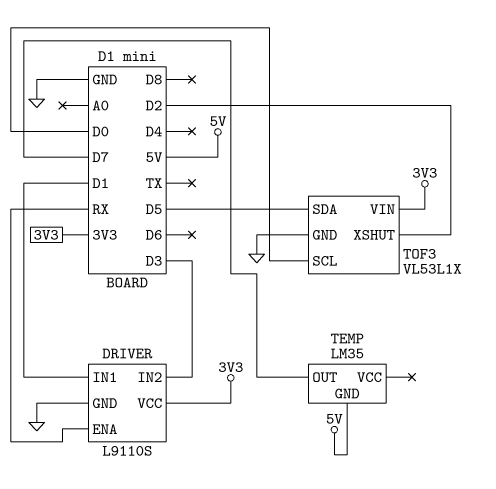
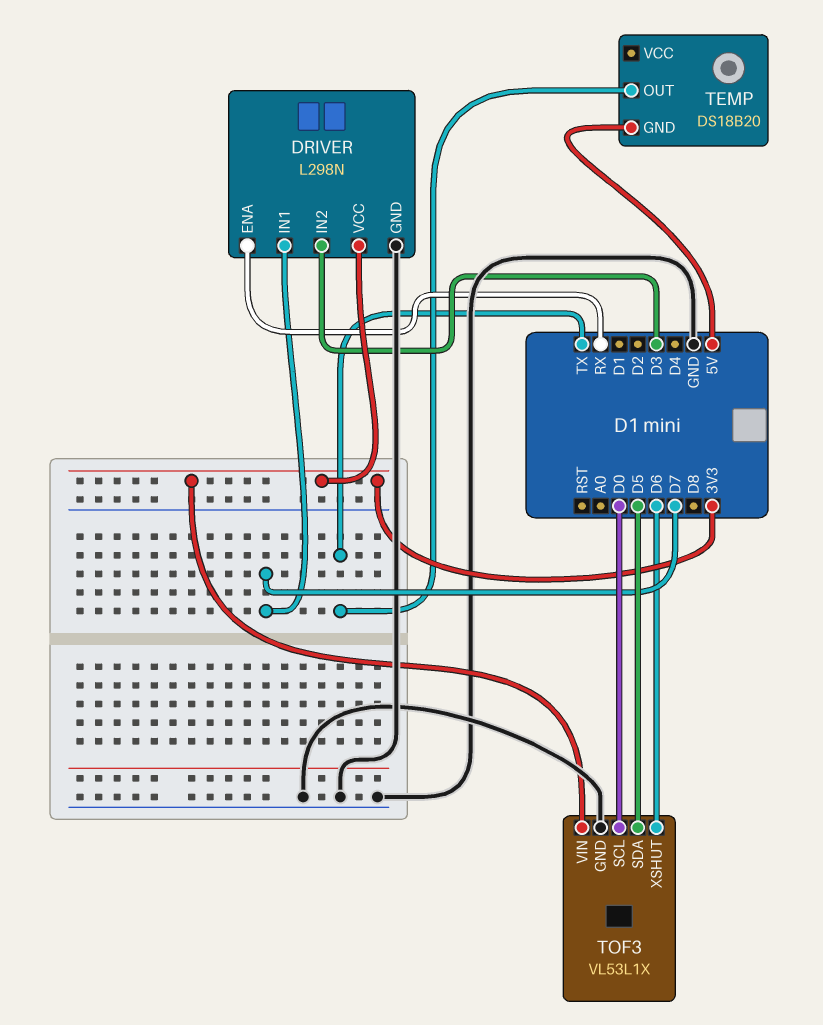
DRIVER: L9110S -> L298N
DRIVER pin IN1: D1 -> D7
TEMP: LM35 -> DS18B20
TEMP pin OUT: D7 -> TX
TOF3 pin XSHUT: D2 -> D6

